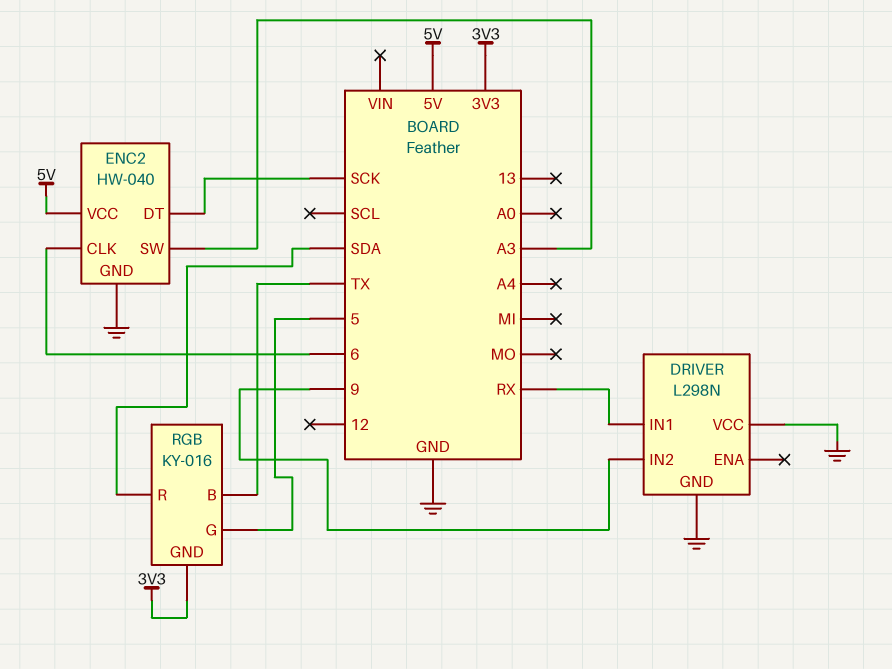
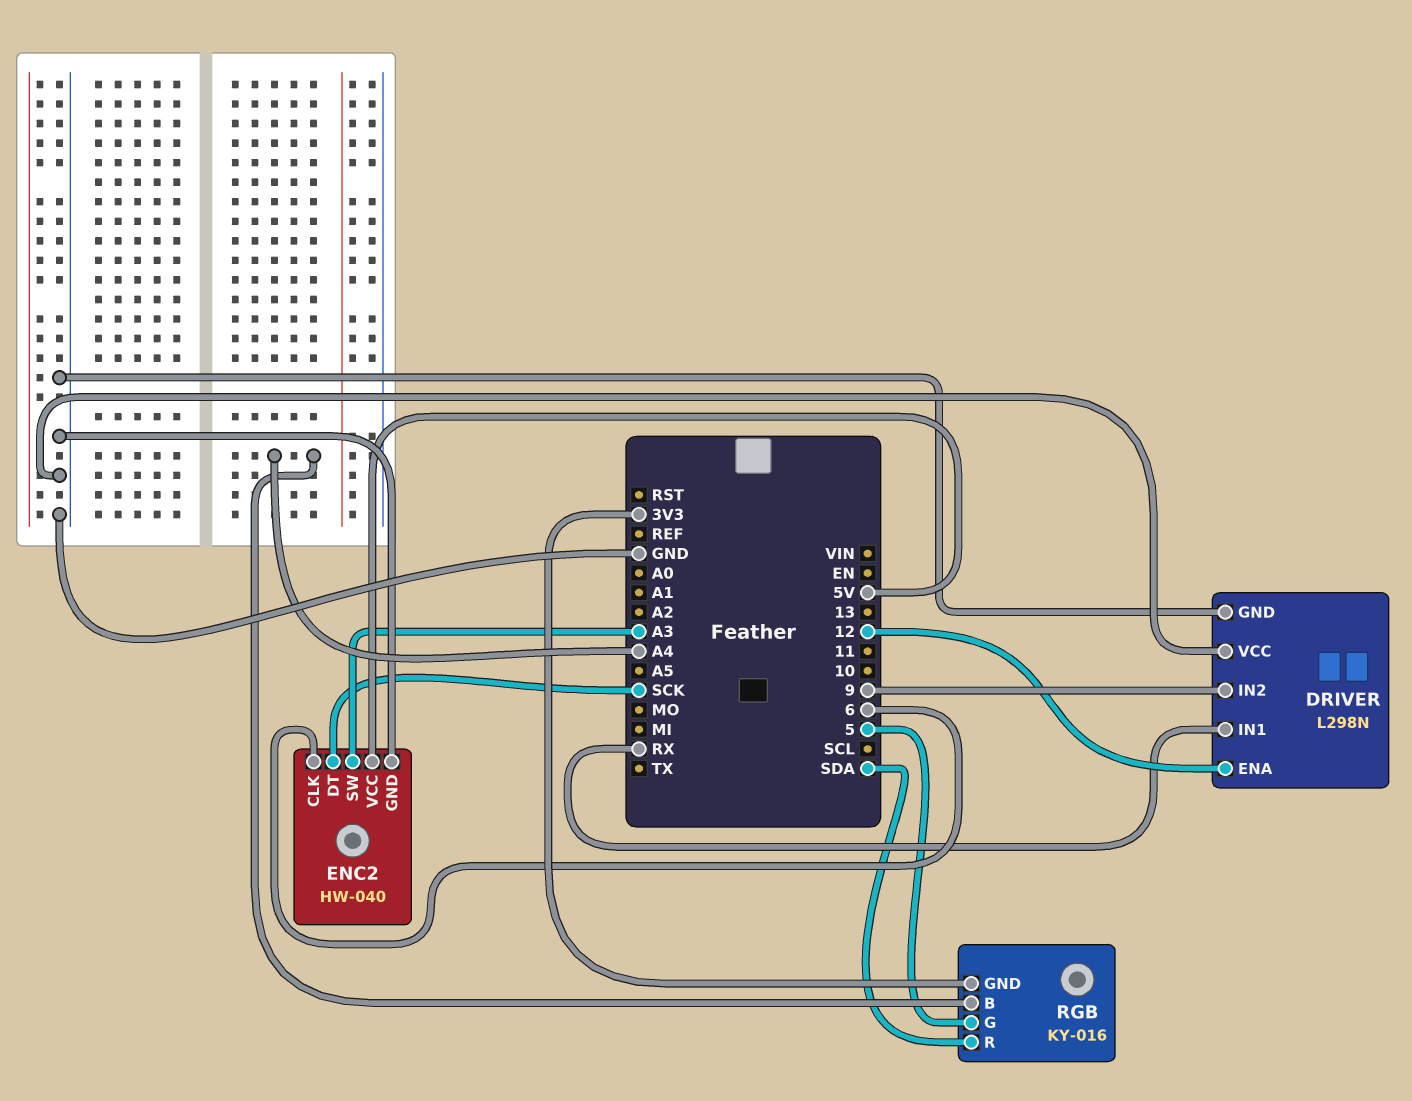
DRIVER pin ENA: none -> 12
RGB pin B: TX -> A4

